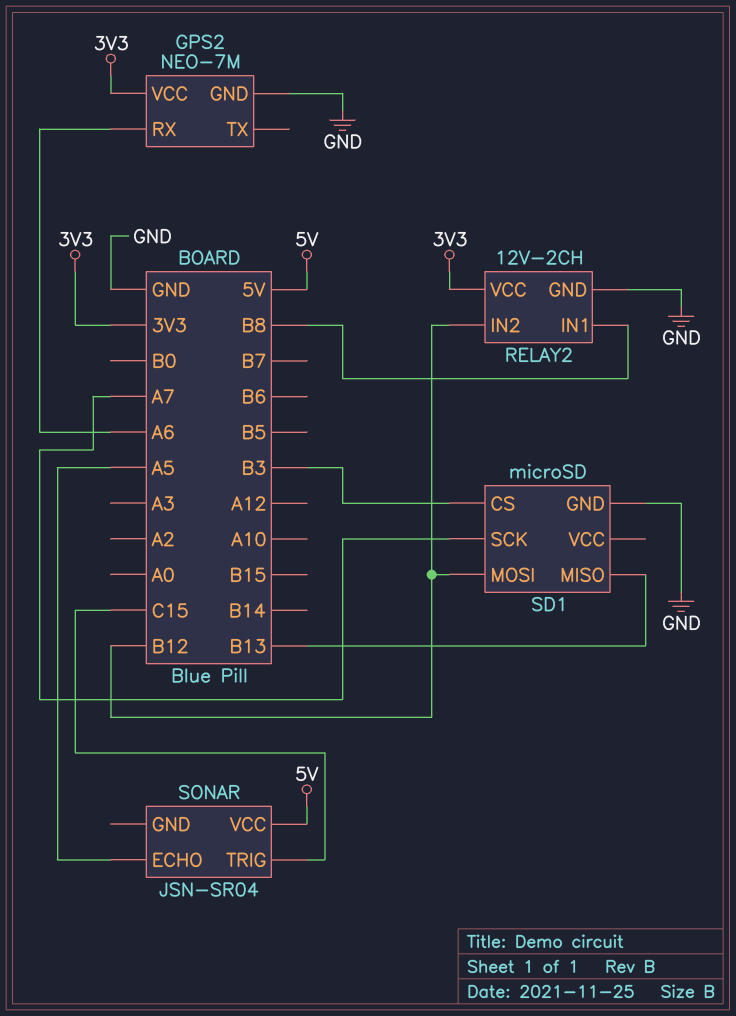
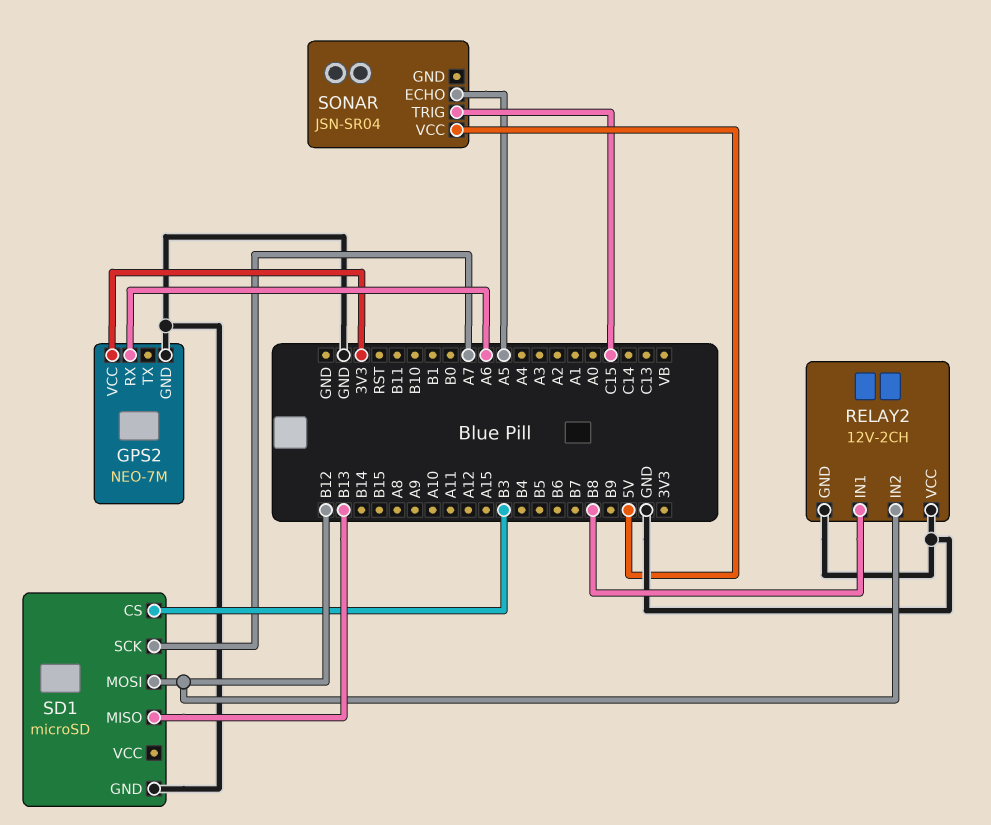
RELAY2 pin VCC: 3V3 -> GND

